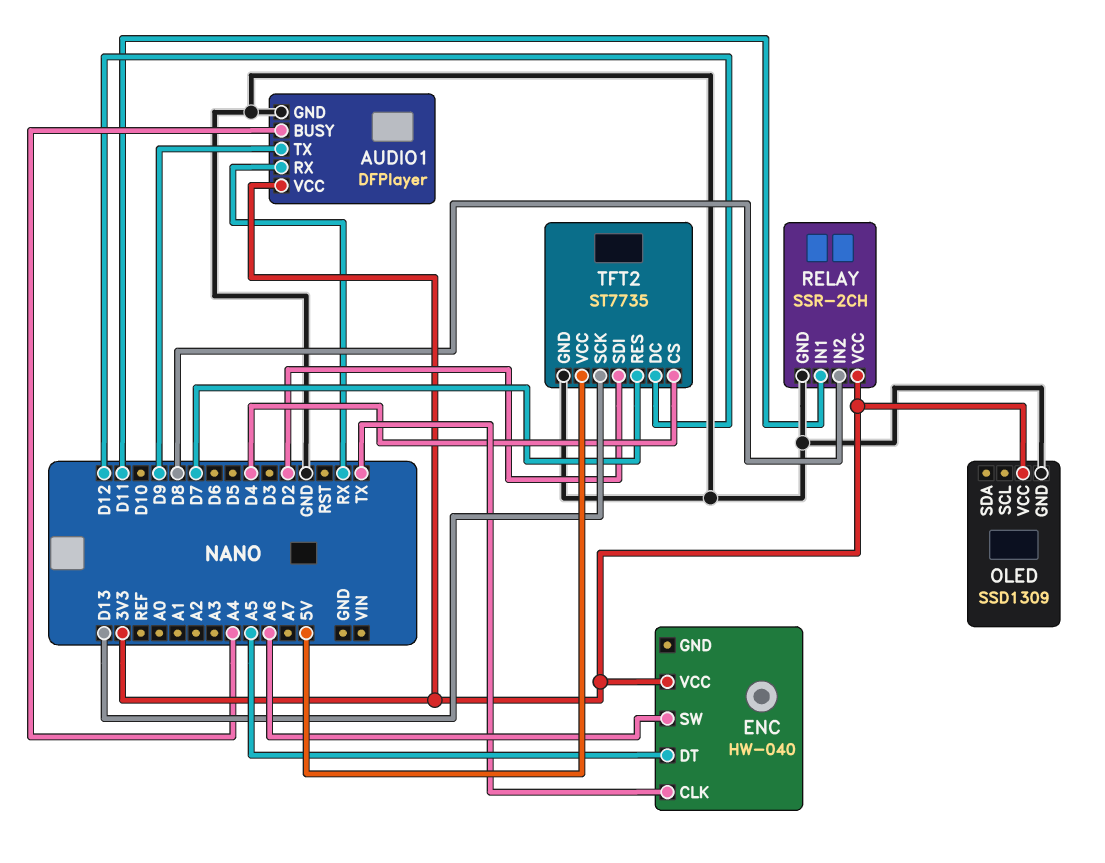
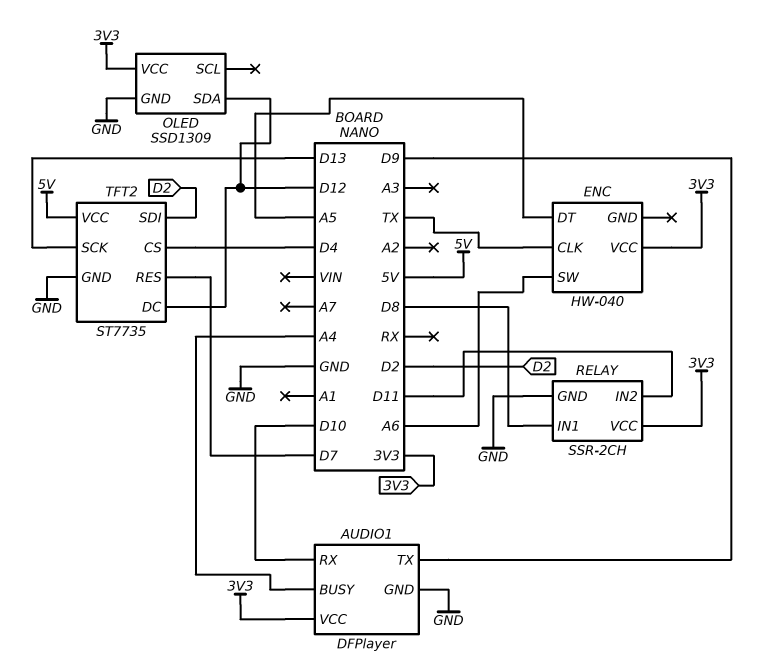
AUDIO1 pin RX: RX -> D10
OLED pin SDA: none -> D12
RELAY pin IN1: D11 -> D8
RELAY pin IN2: D8 -> D11

